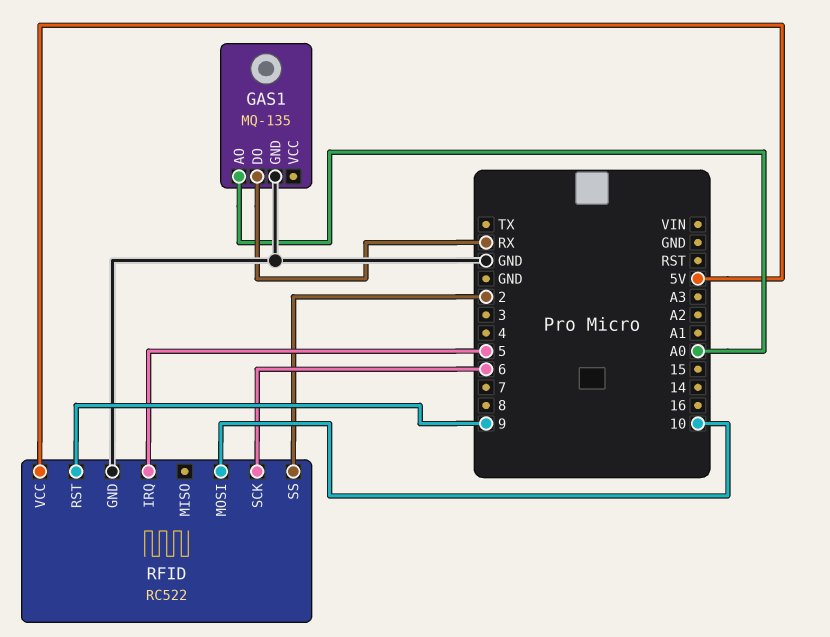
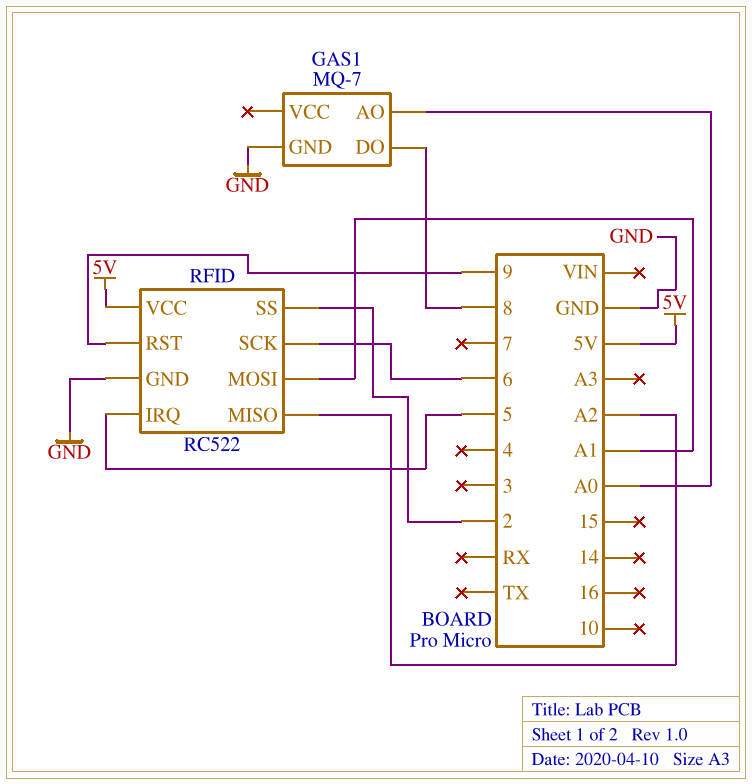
GAS1: MQ-135 -> MQ-7
GAS1 pin DO: RX -> 8
RFID pin MISO: none -> A2
RFID pin MOSI: 10 -> A1

